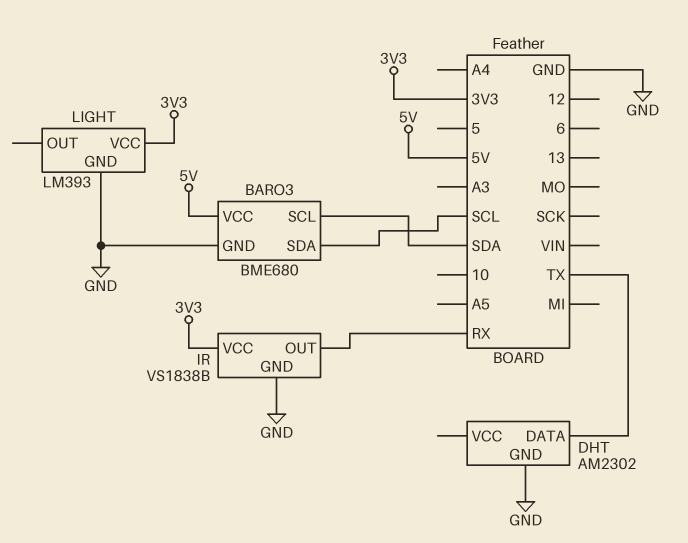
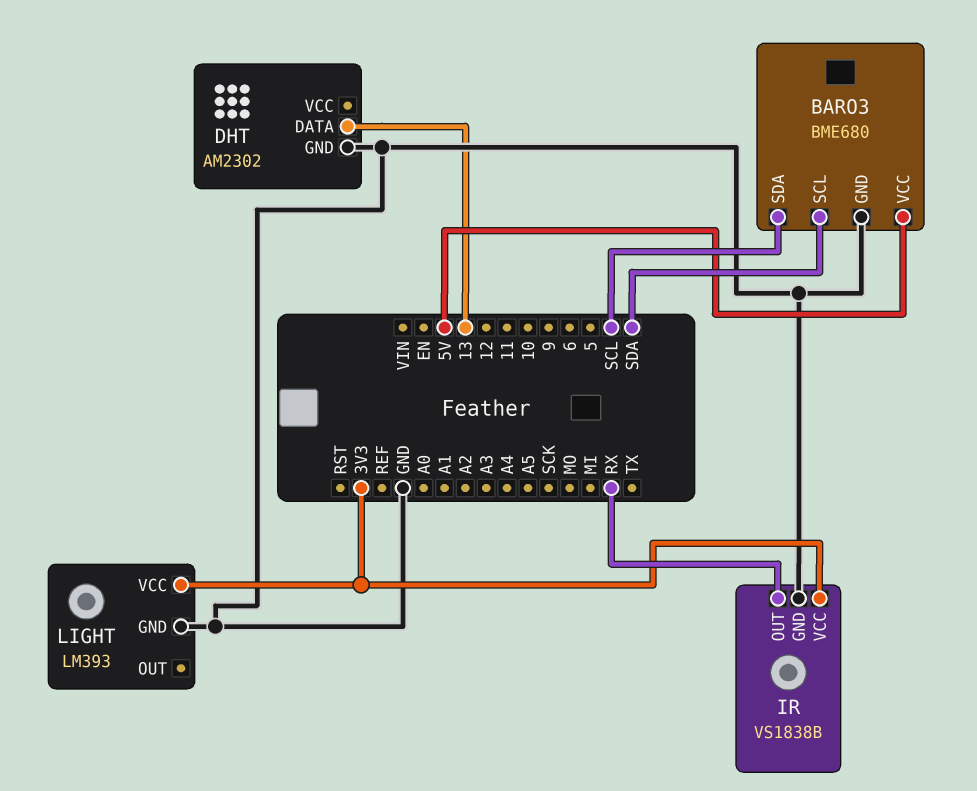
DHT pin DATA: TX -> 13

